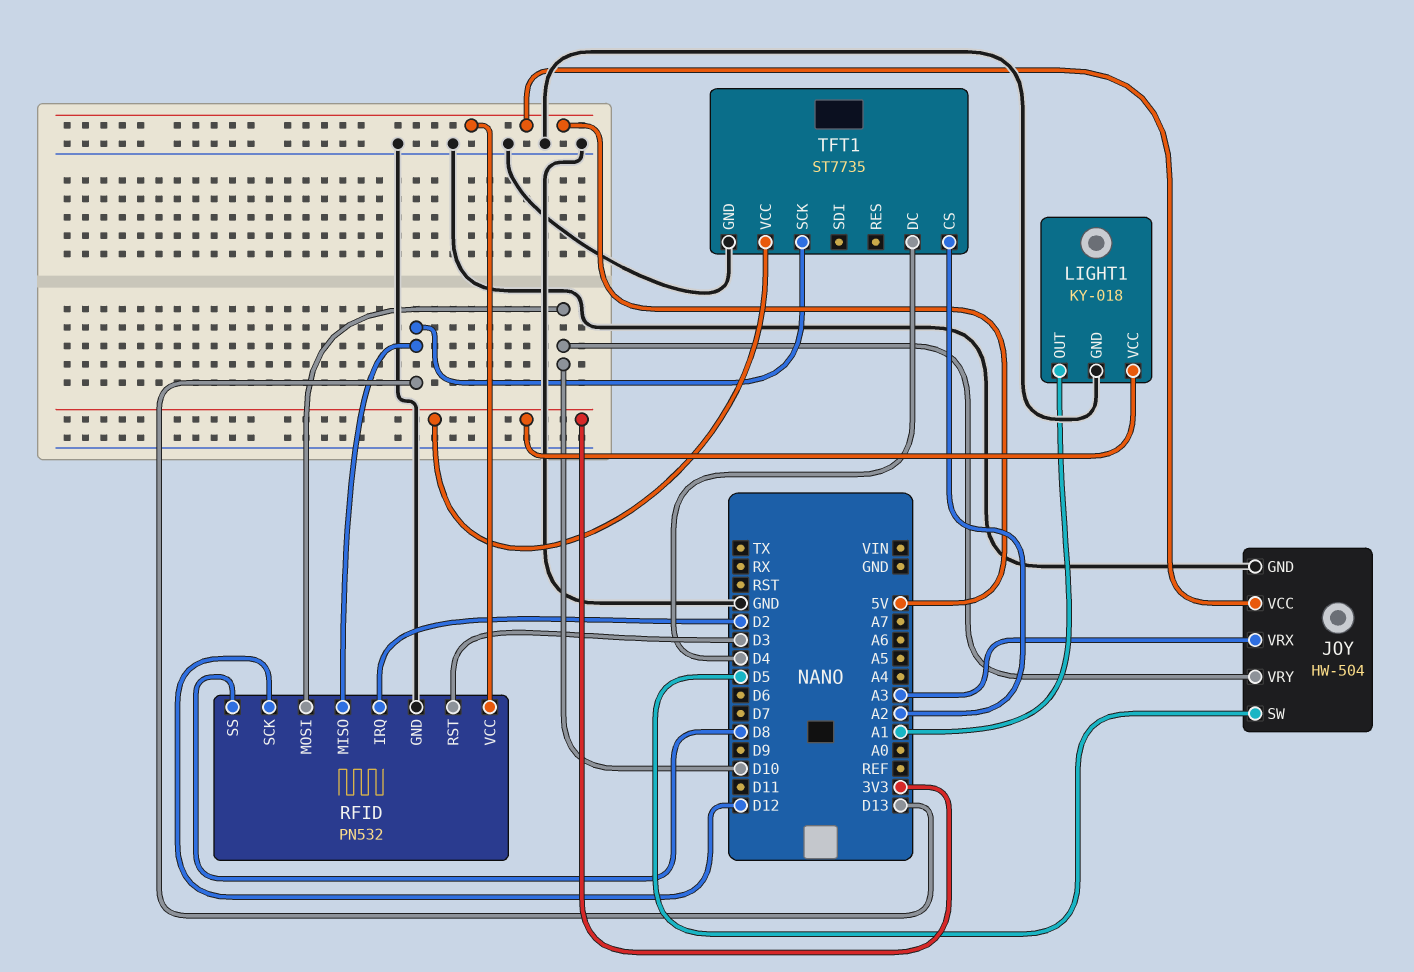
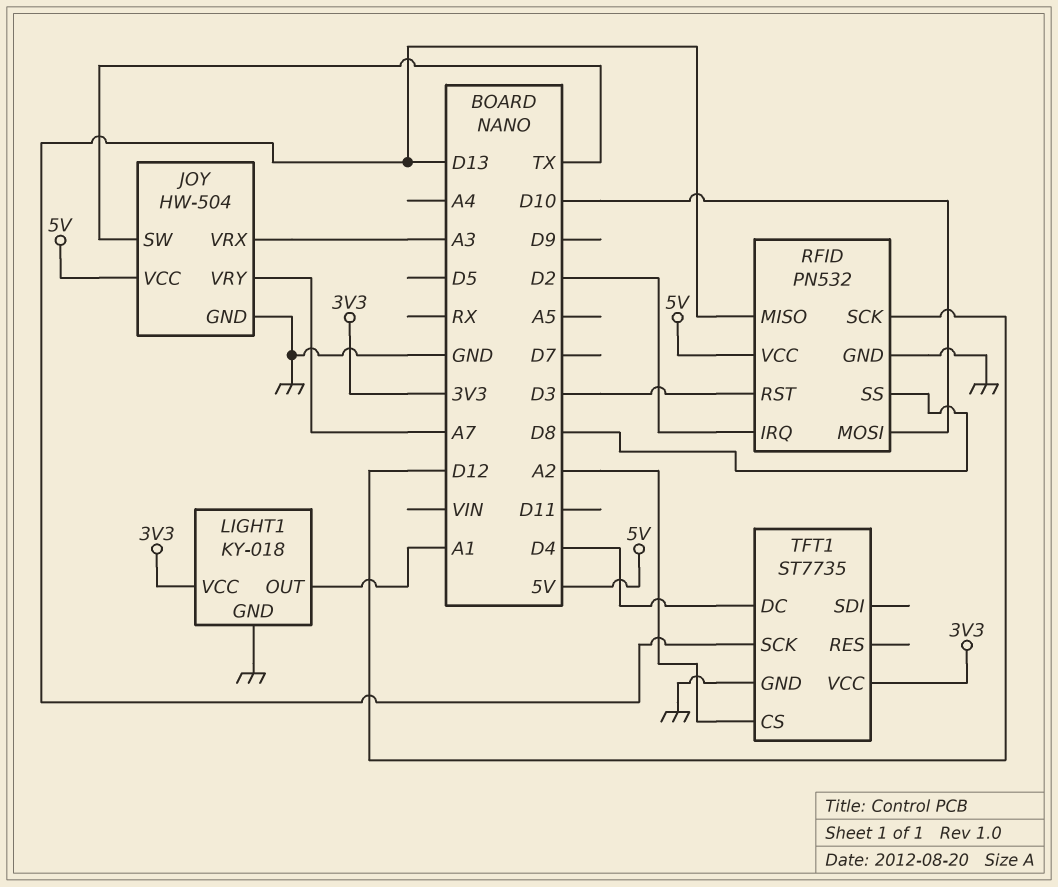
JOY pin SW: D5 -> TX
JOY pin VRY: D10 -> A7

